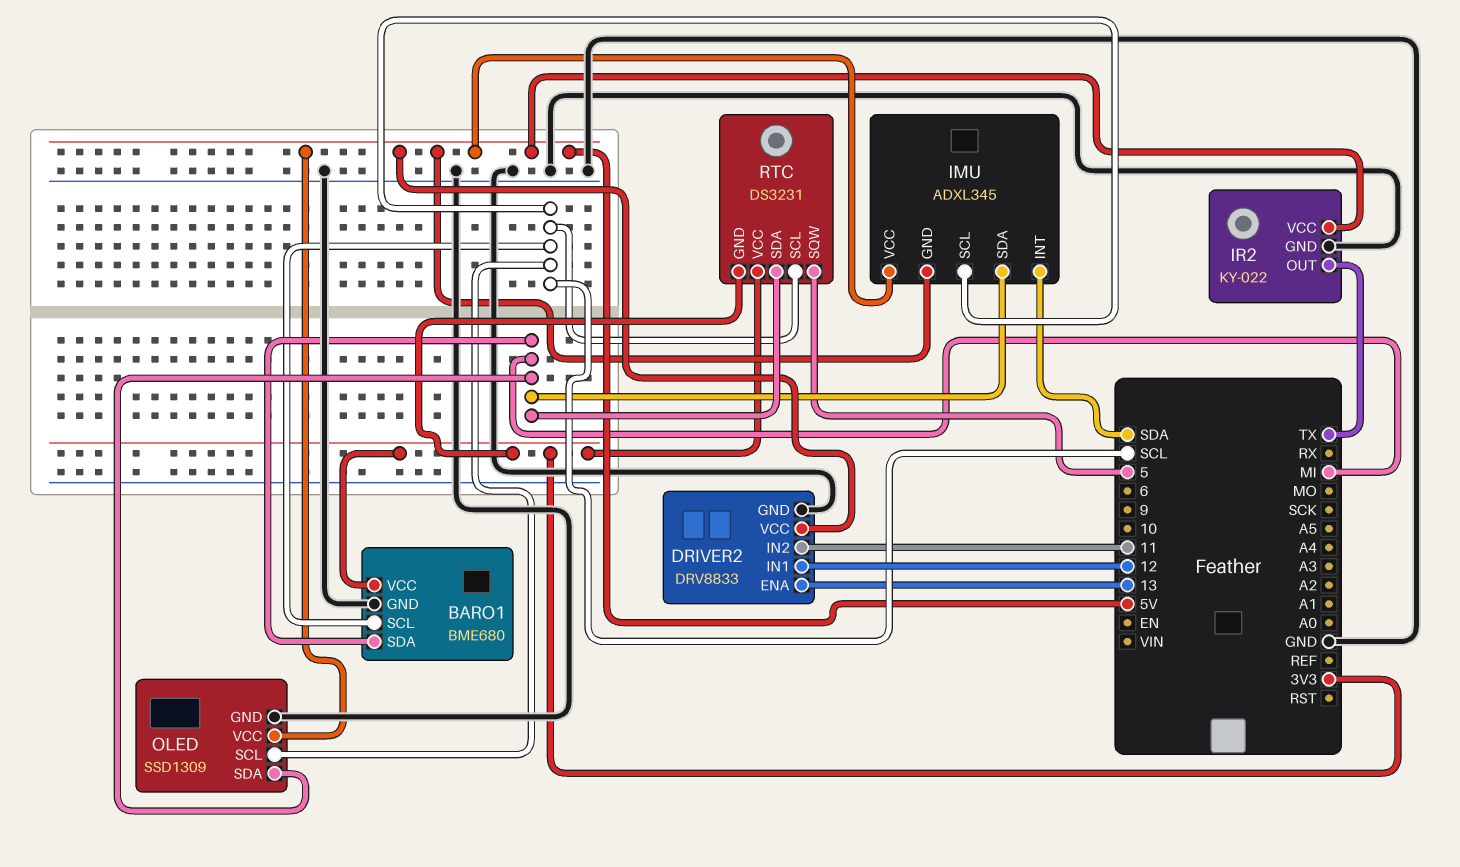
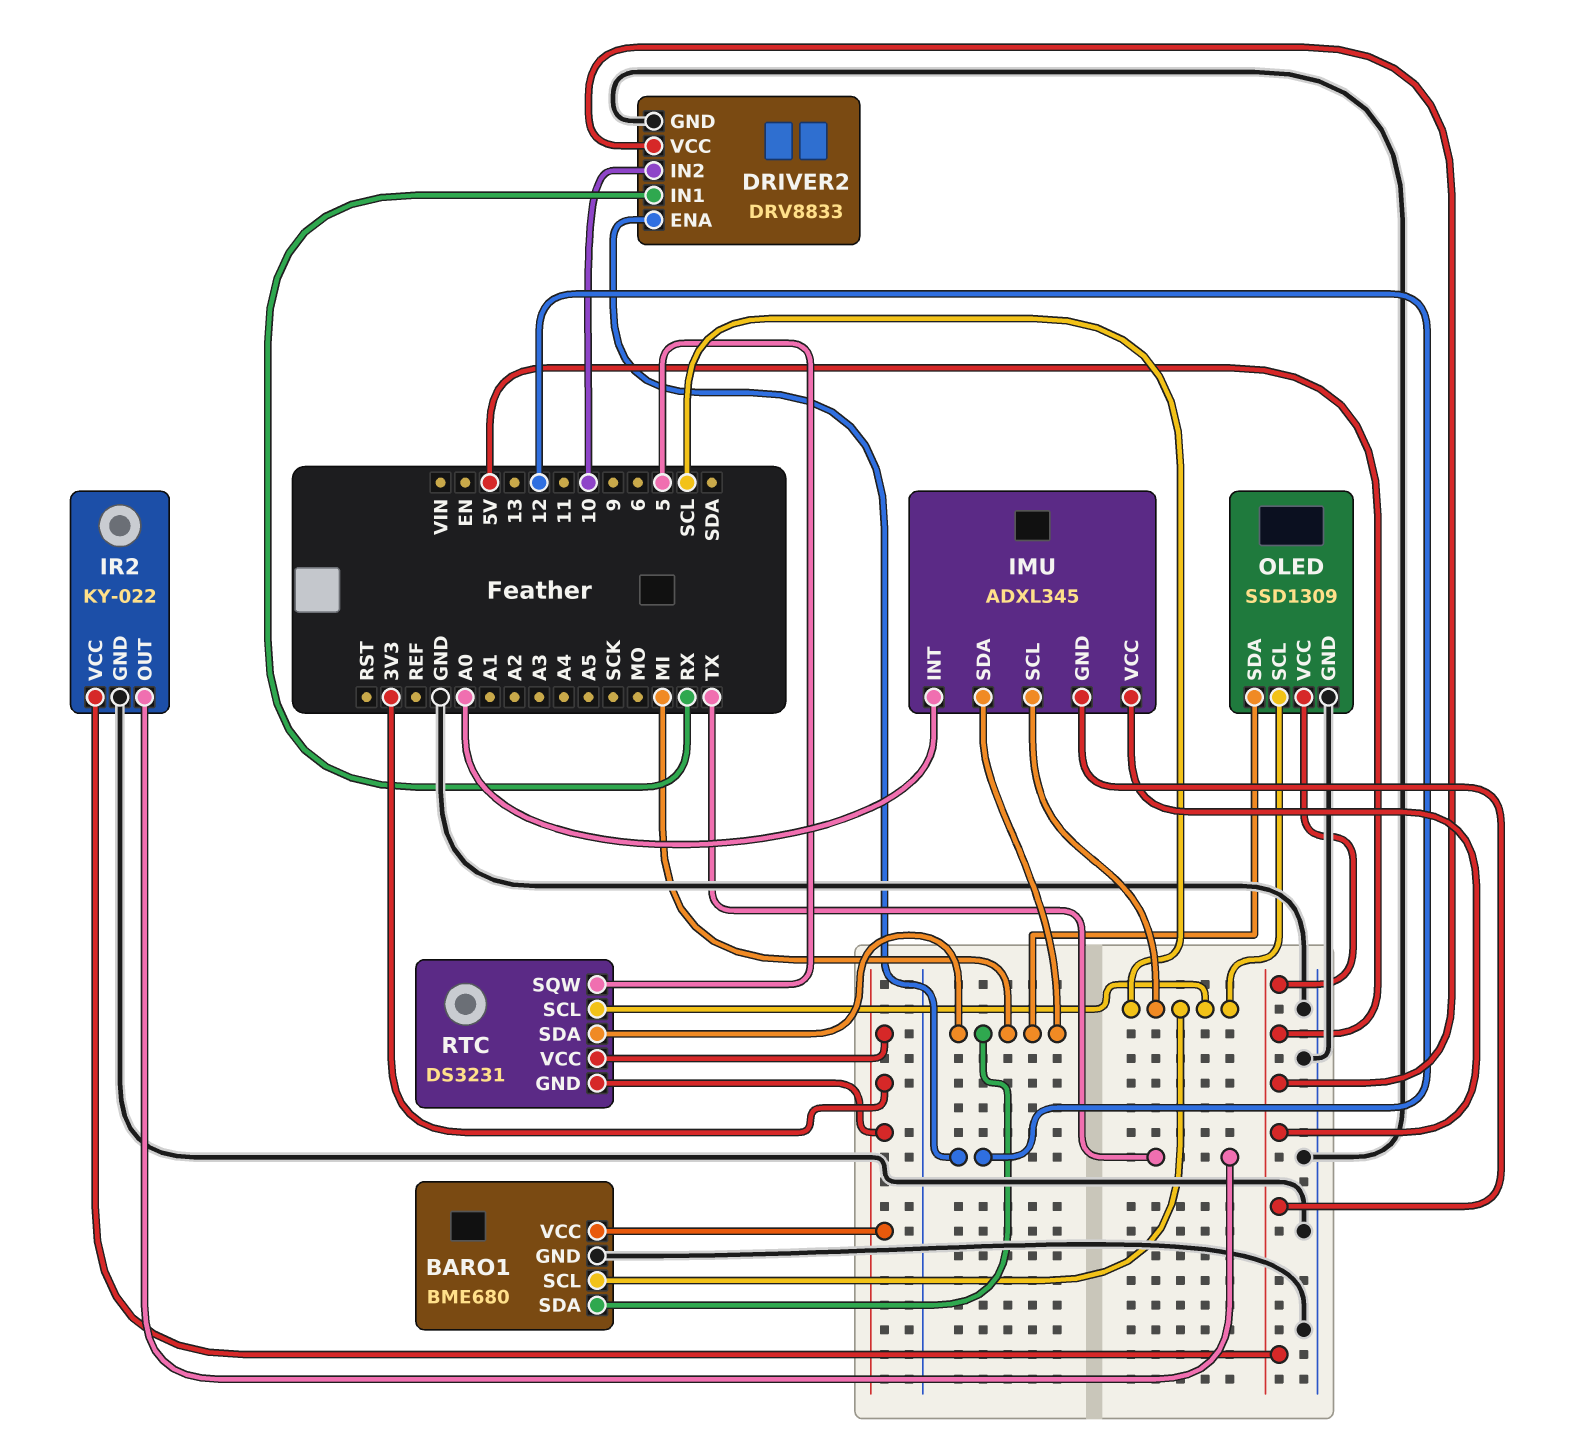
DRIVER2 pin ENA: 13 -> 12
DRIVER2 pin IN1: 12 -> RX
DRIVER2 pin IN2: 11 -> 10
IMU pin INT: SDA -> A0

